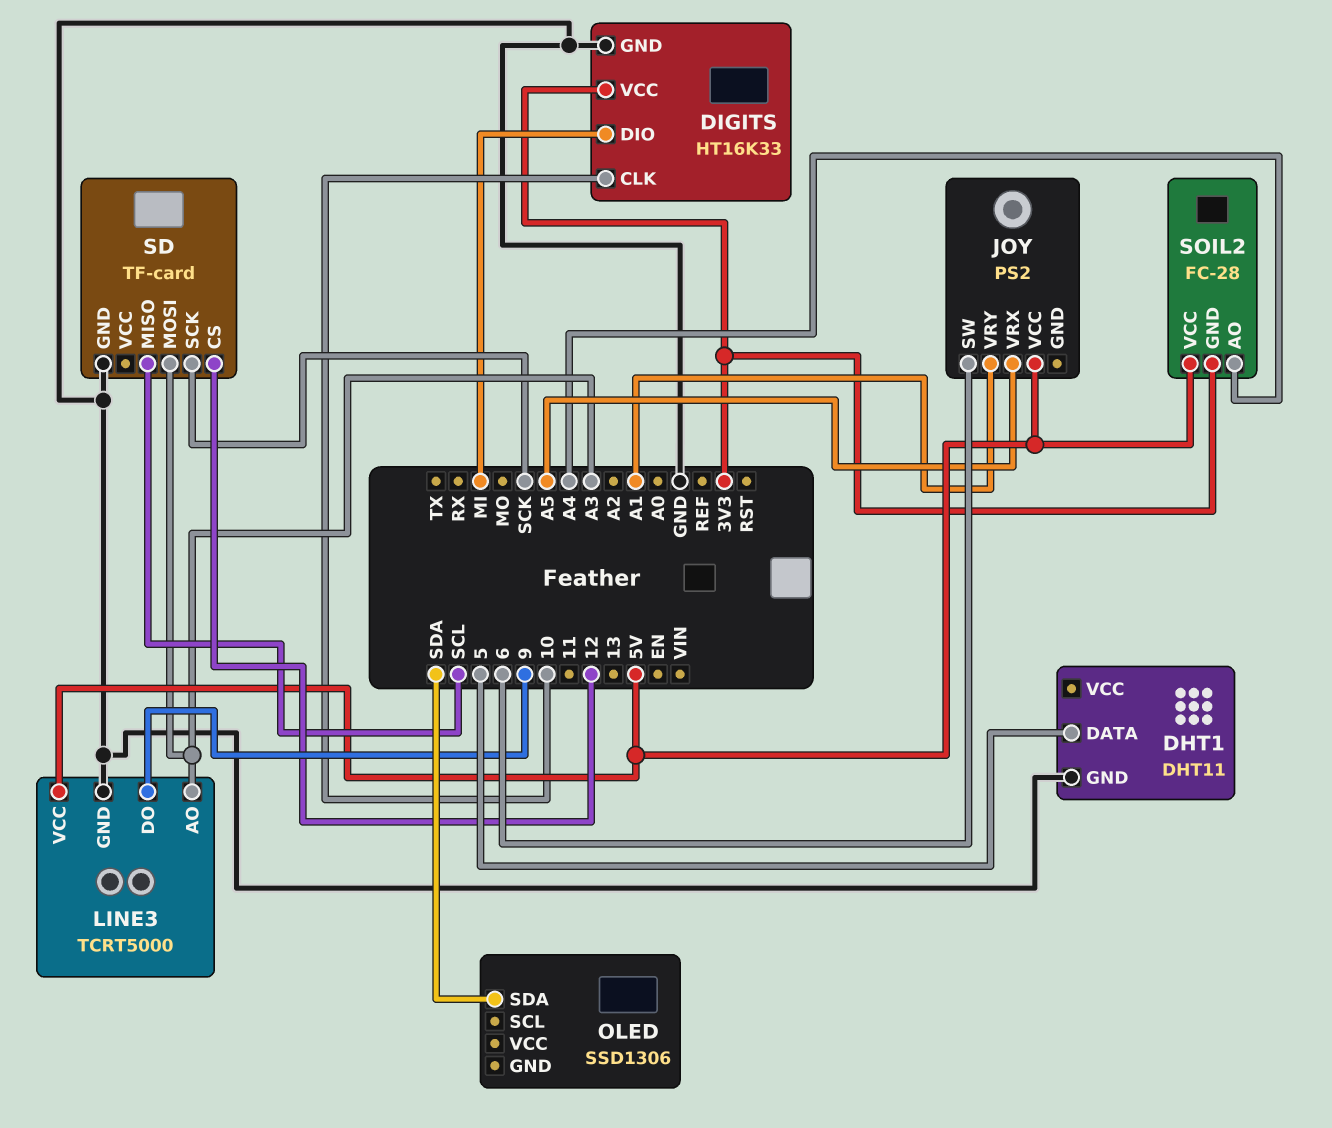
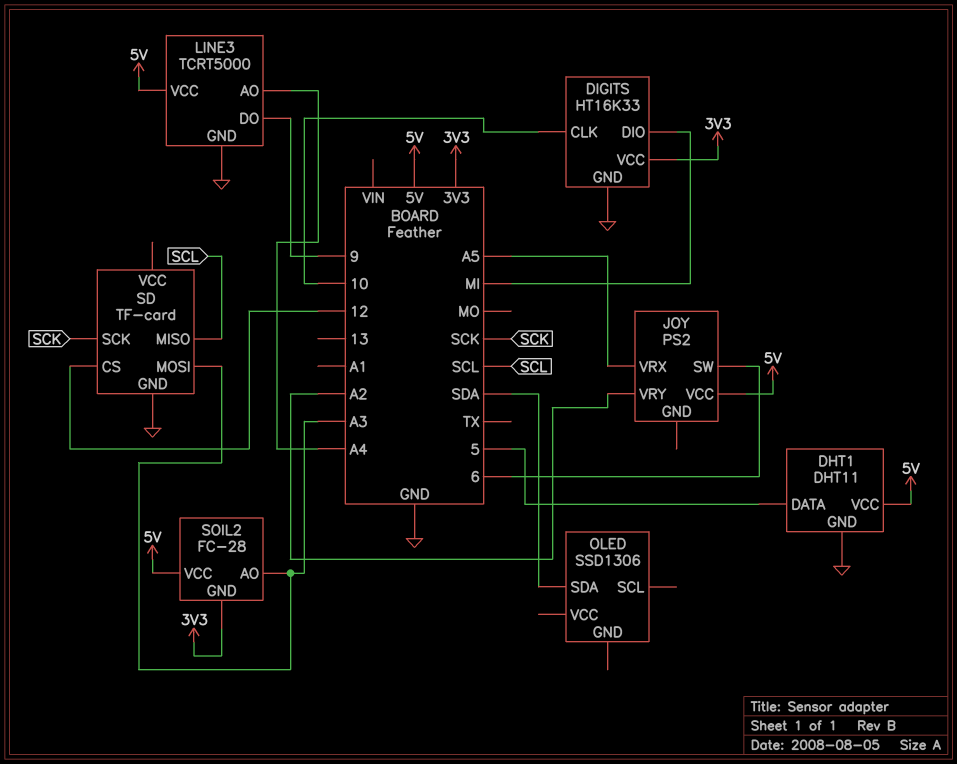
DHT1 pin VCC: none -> 5V
JOY pin VRY: A1 -> A2
LINE3 pin AO: A3 -> A4
SOIL2 pin AO: A4 -> A3

